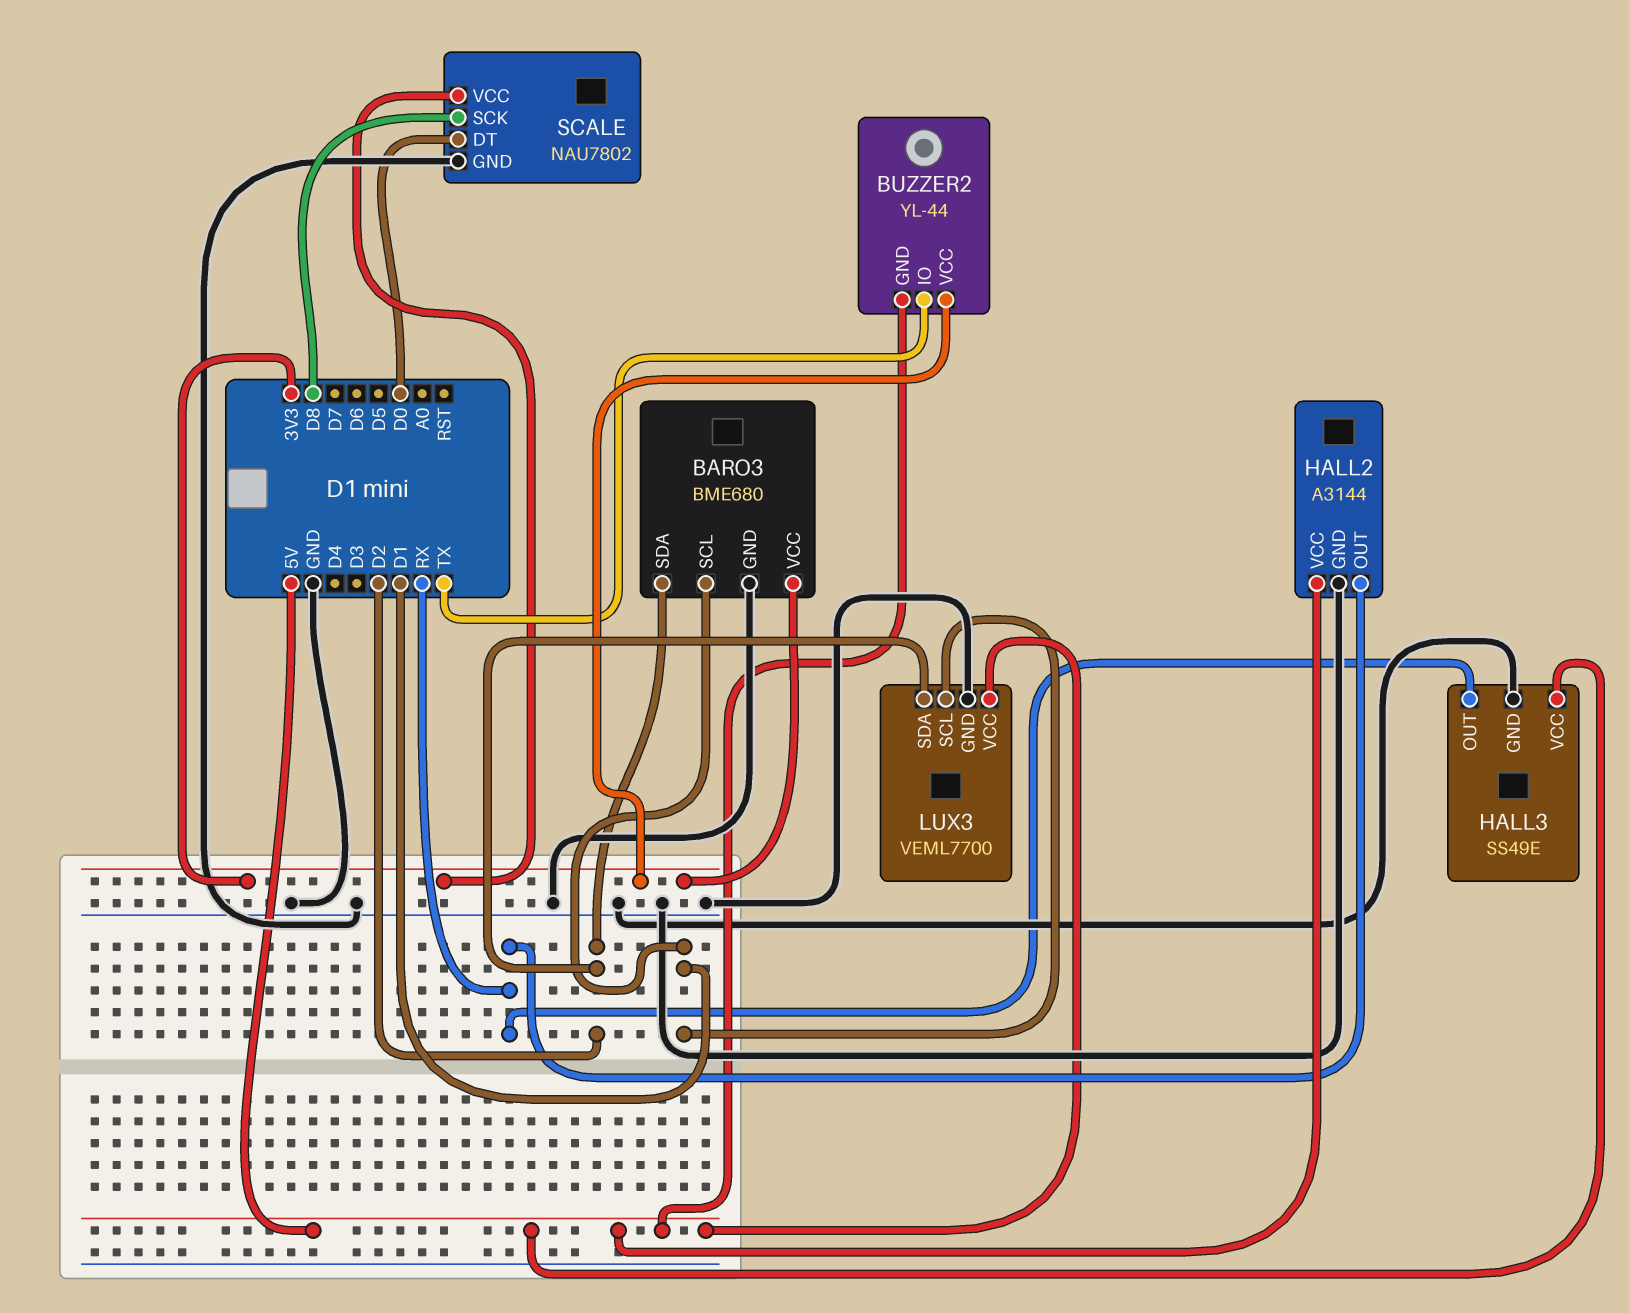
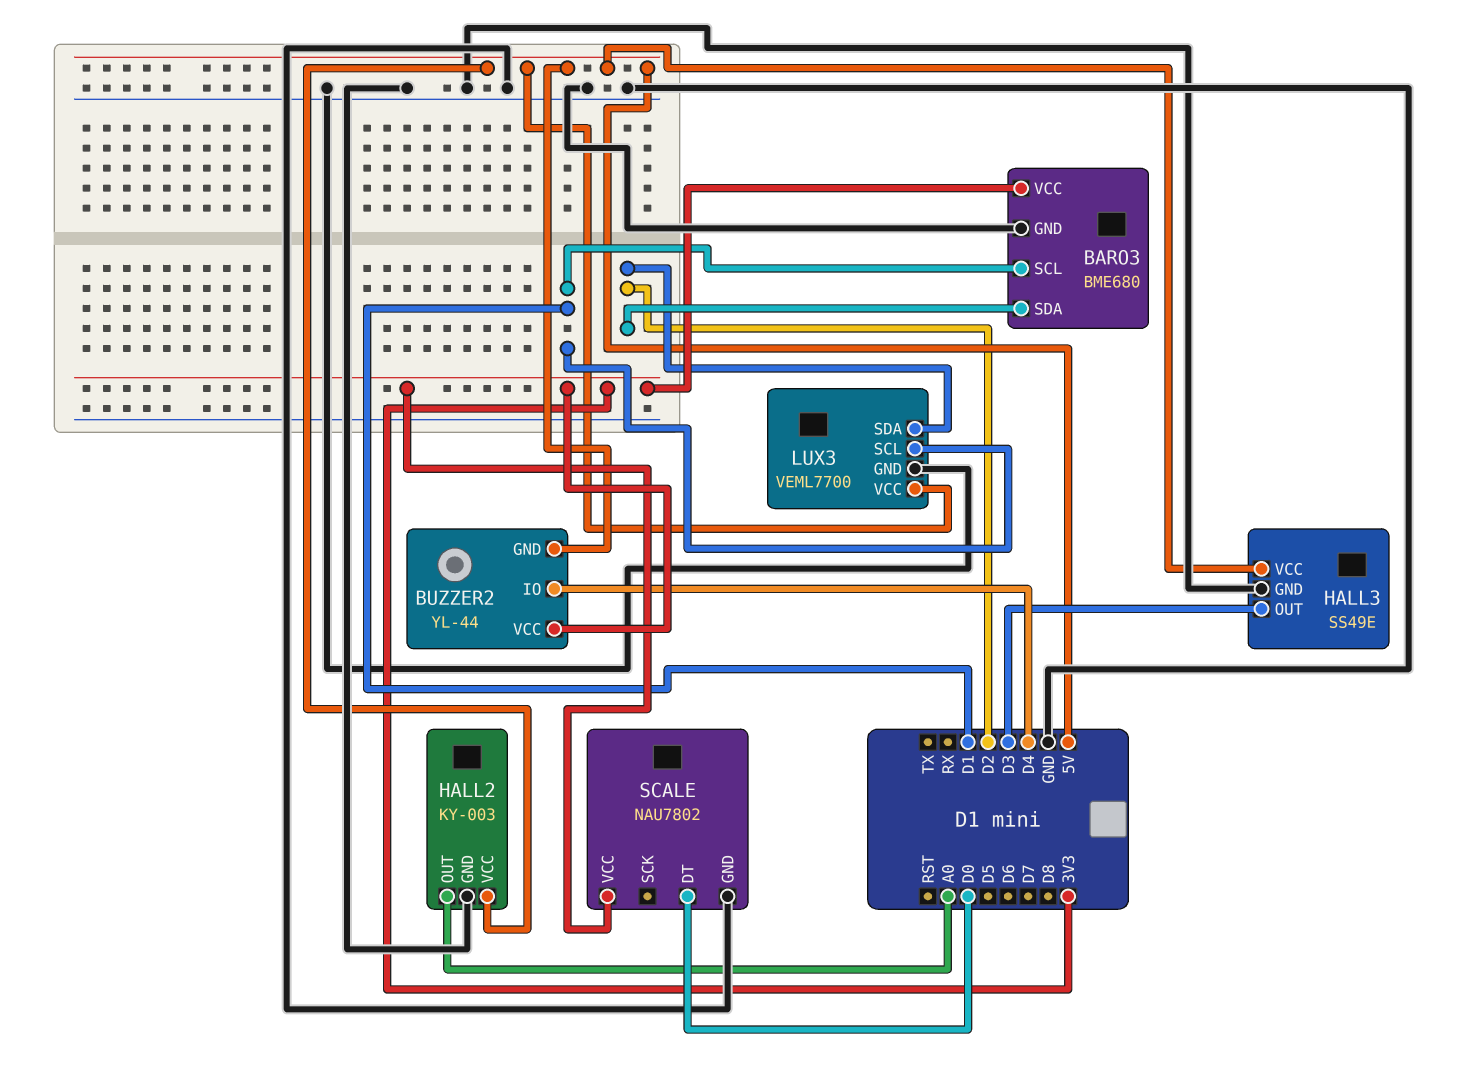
BUZZER2 pin IO: TX -> D4
HALL2: A3144 -> KY-003
HALL2 pin OUT: RX -> A0
HALL3 pin OUT: RX -> D3
SCALE pin SCK: D8 -> none

